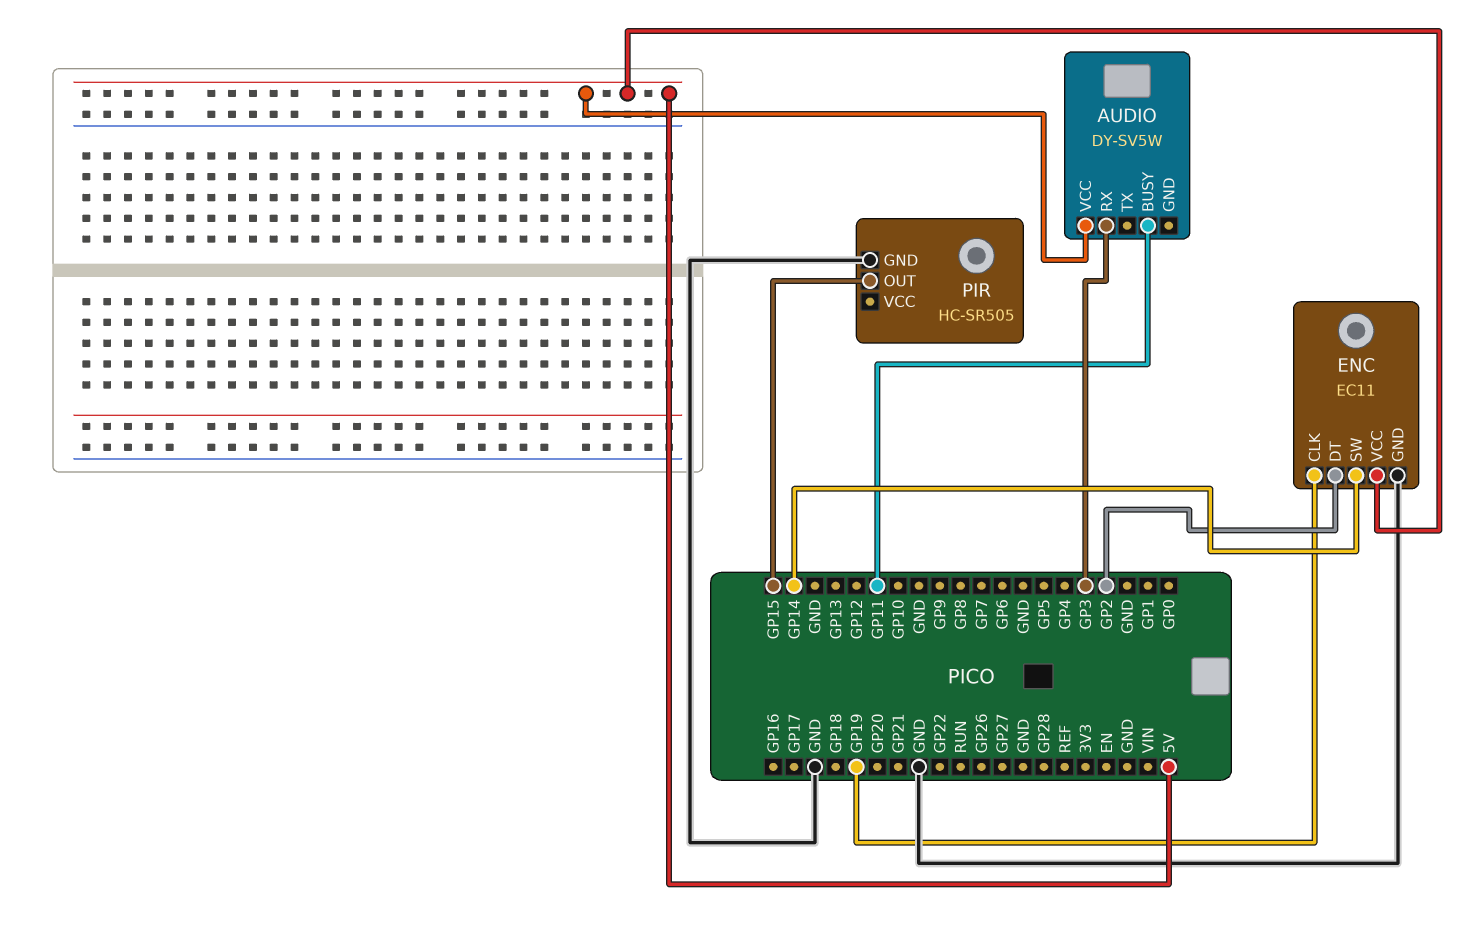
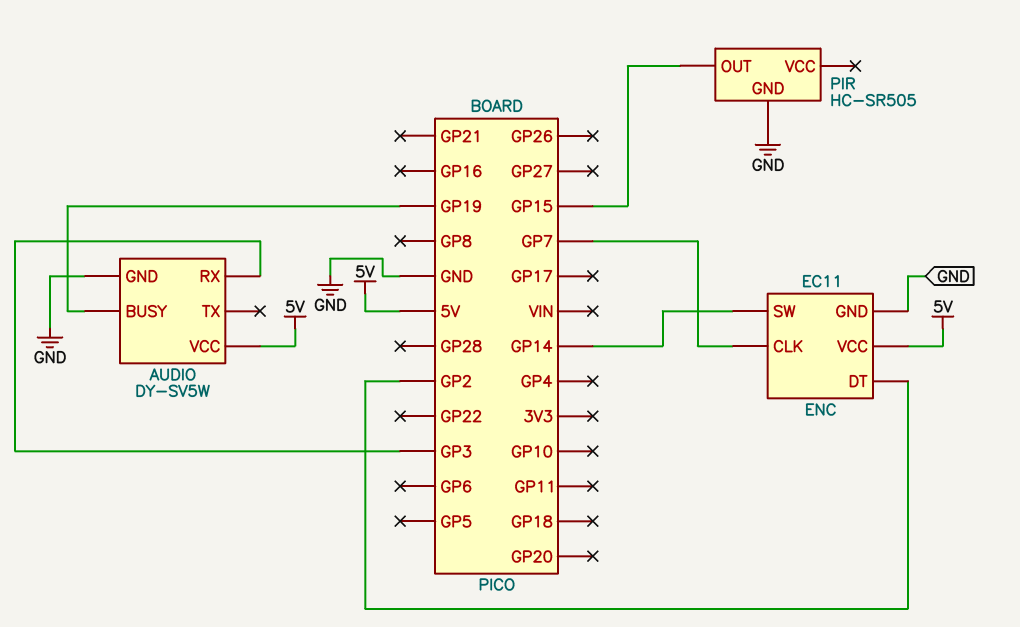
AUDIO pin BUSY: GP11 -> GP19
AUDIO pin GND: none -> GND
ENC pin CLK: GP19 -> GP7

